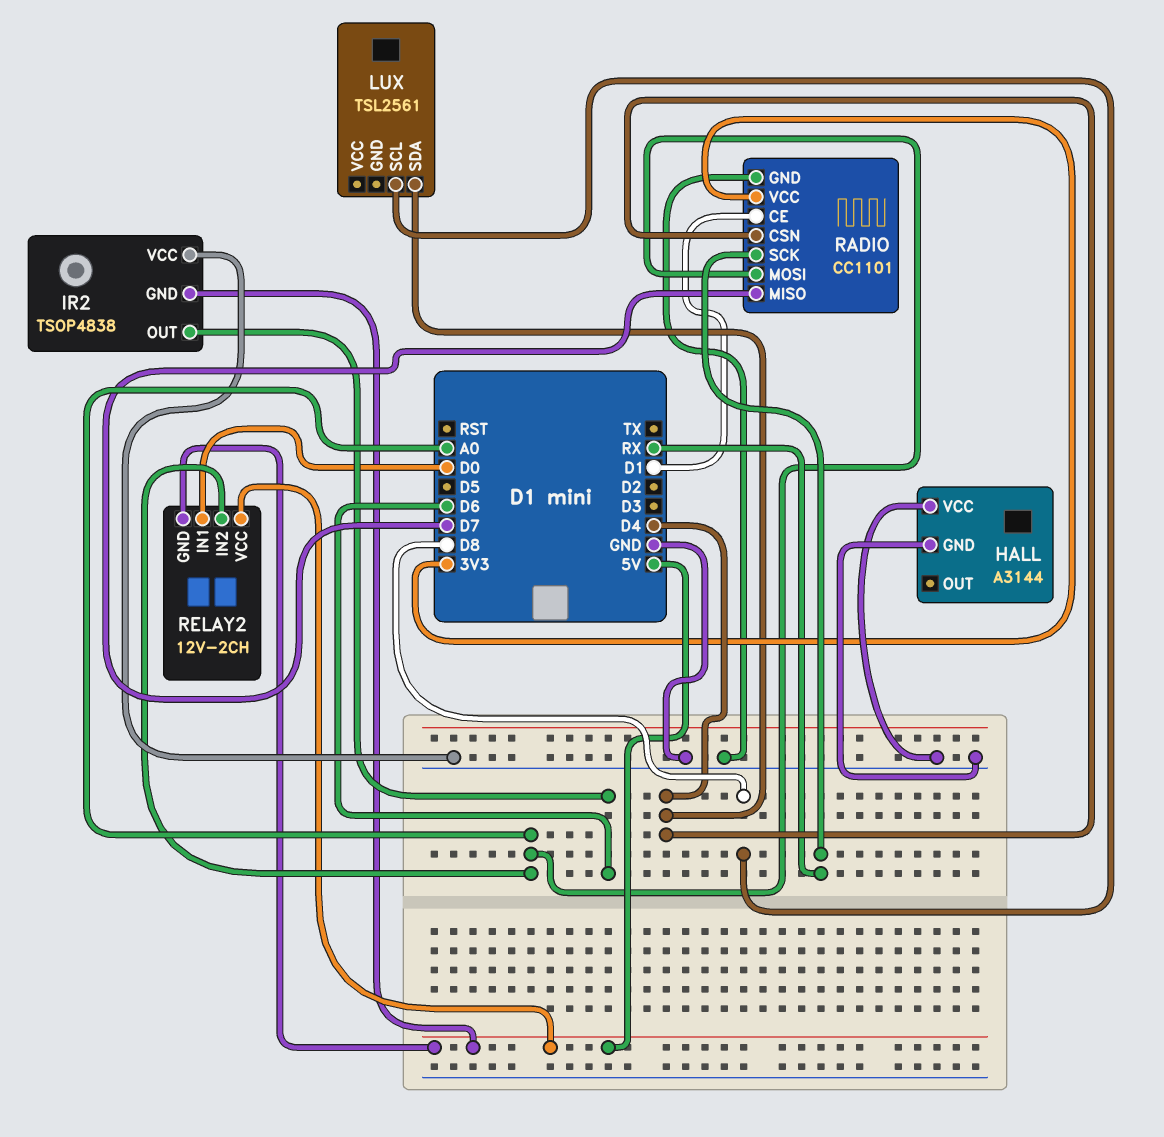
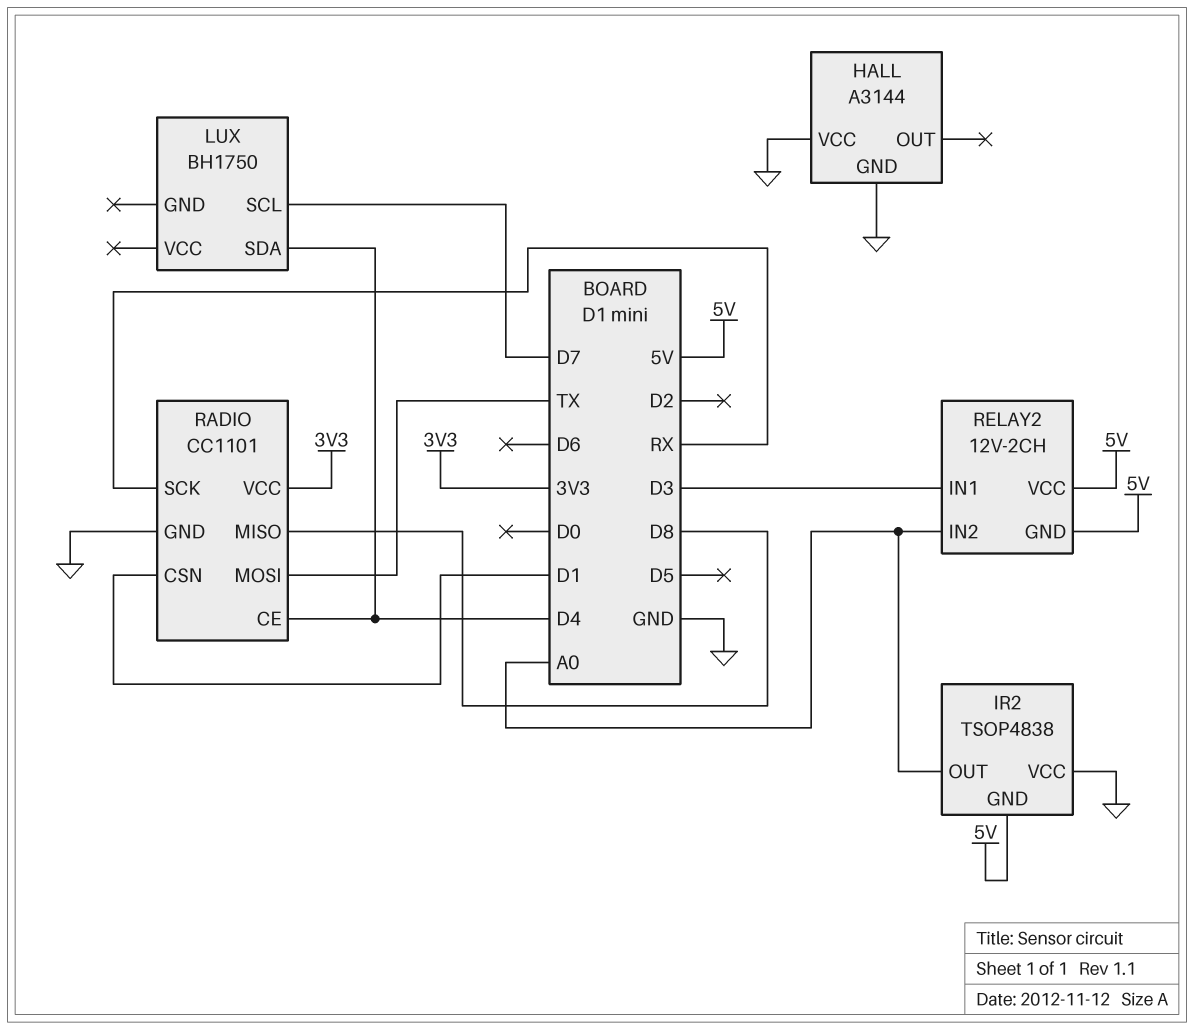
IR2 pin OUT: D6 -> A0
LUX: TSL2561 -> BH1750
LUX pin SCL: D8 -> D7
RADIO pin CE: D1 -> D4
RADIO pin CSN: D4 -> D1
RADIO pin MISO: D7 -> D8
RADIO pin MOSI: A0 -> TX
RELAY2 pin IN1: D0 -> D3

